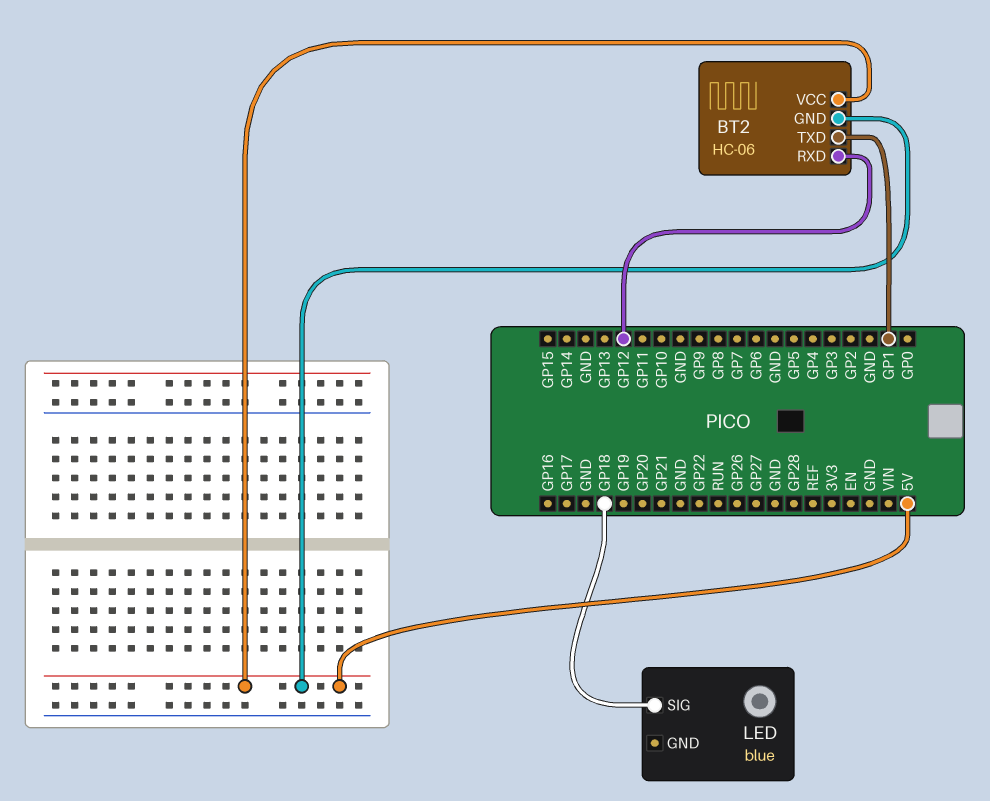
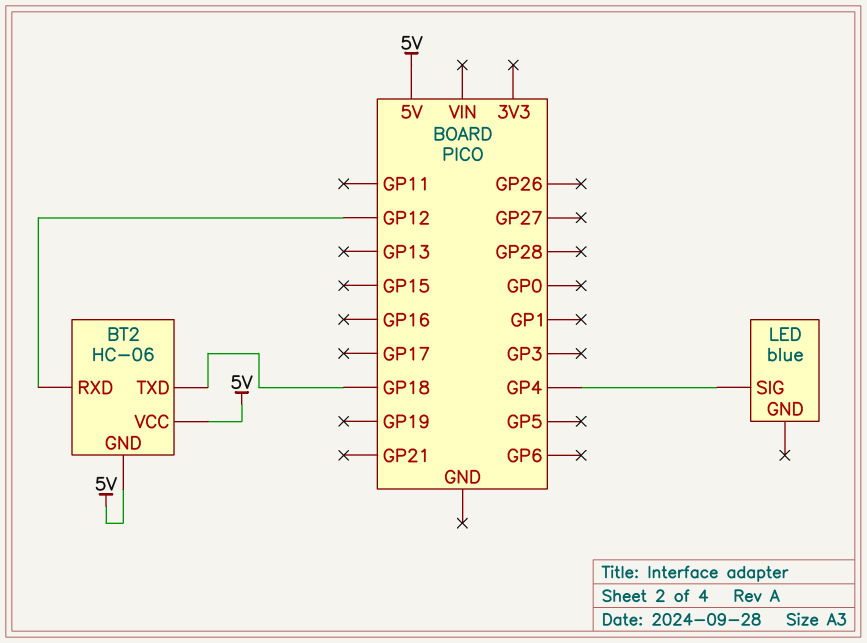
BT2 pin TXD: GP1 -> GP18
LED pin SIG: GP18 -> GP4

